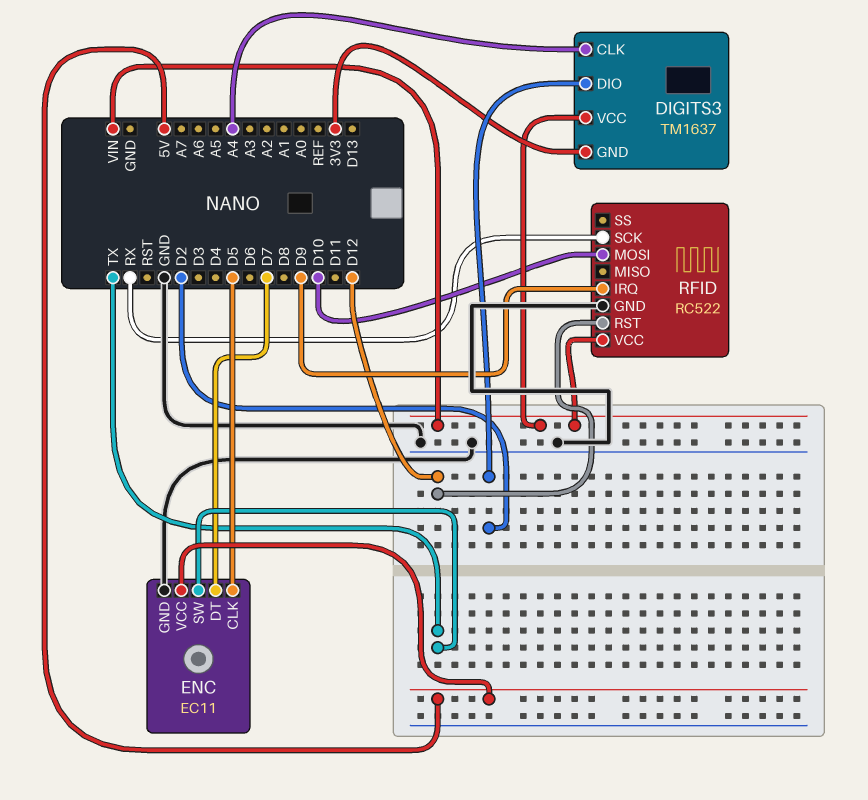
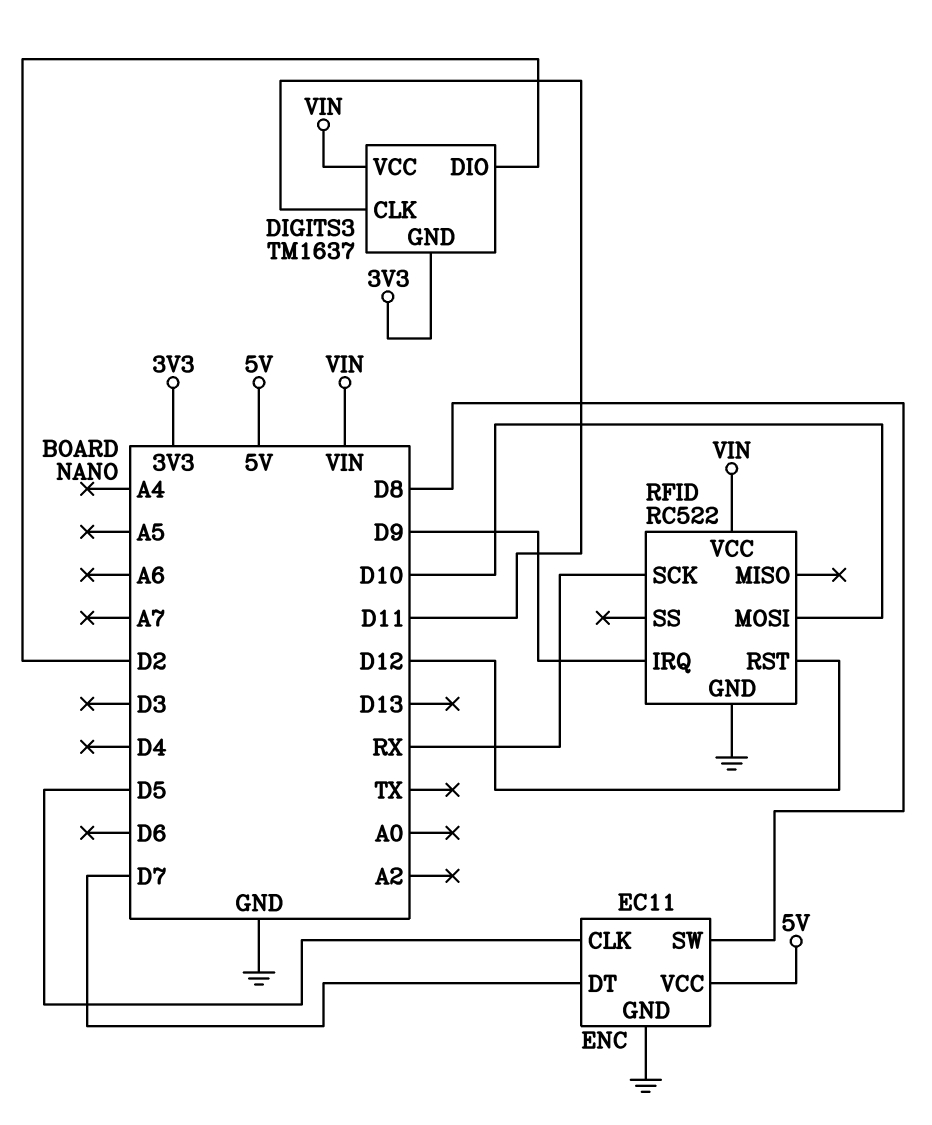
DIGITS3 pin CLK: A4 -> D11
ENC pin SW: TX -> D8

